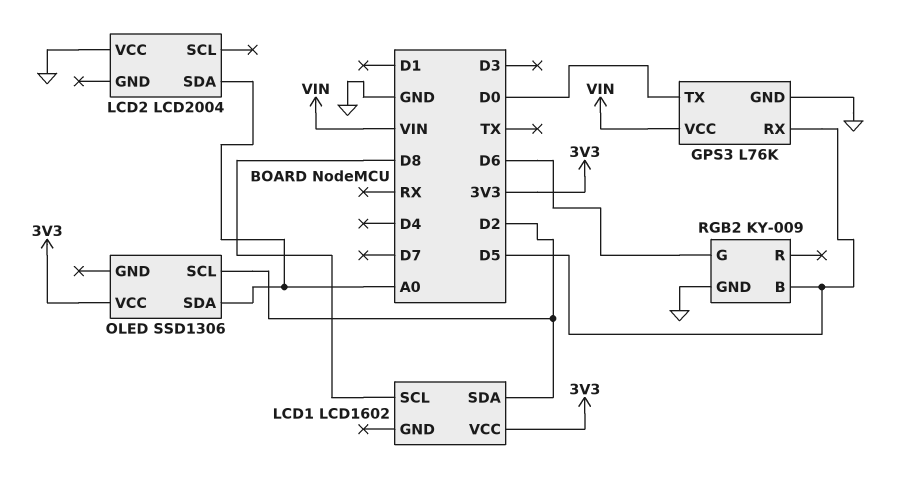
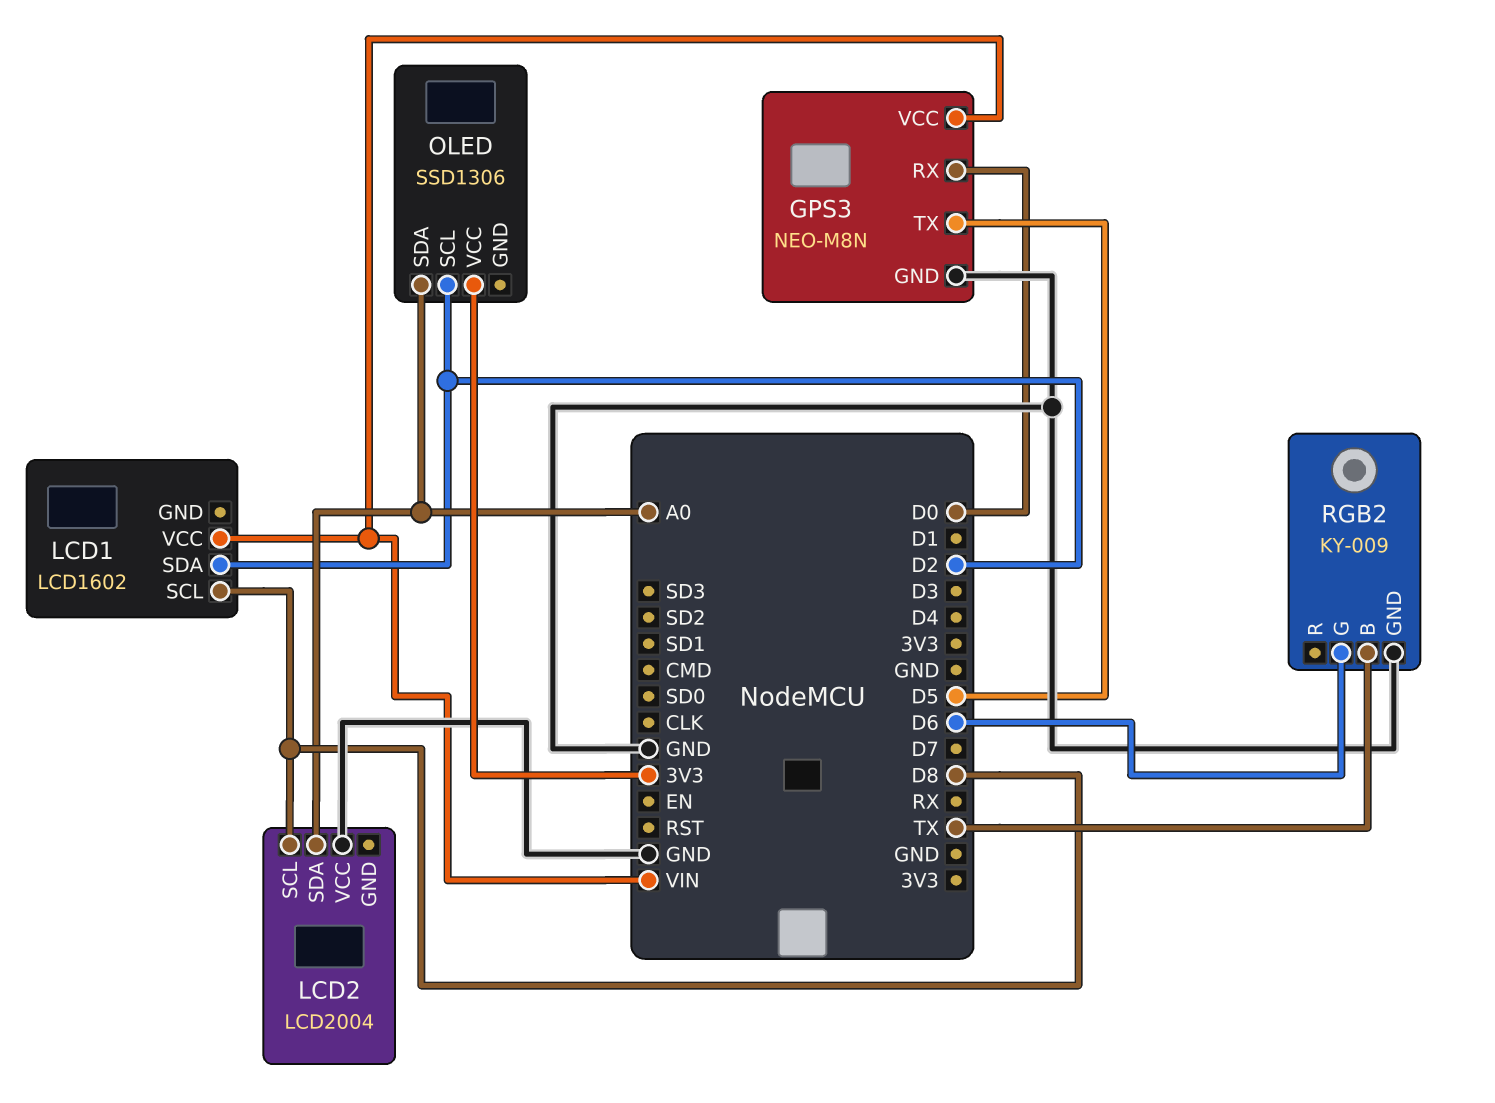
GPS3: L76K -> NEO-M8N
GPS3 pin RX: D5 -> D0
GPS3 pin TX: D0 -> D5
LCD1 pin VCC: 3V3 -> VIN
LCD2 pin SCL: none -> D8
RGB2 pin B: D5 -> TX

